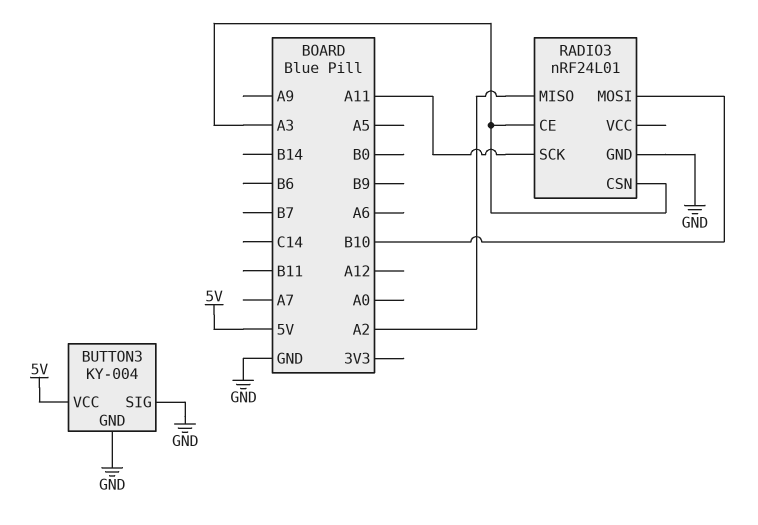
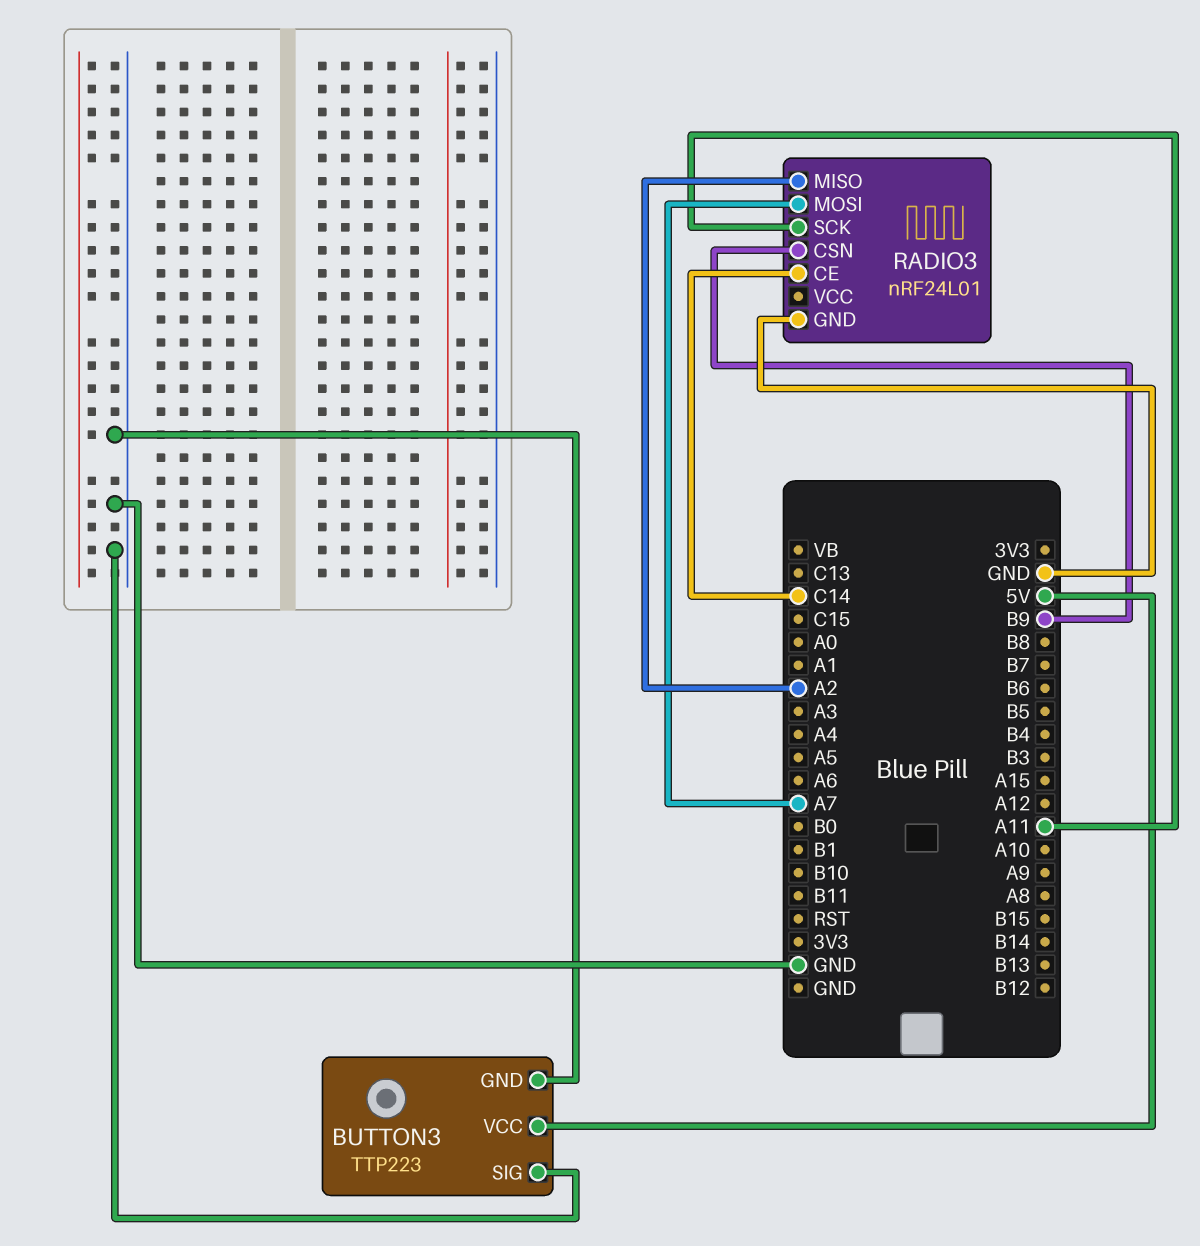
BUTTON3: KY-004 -> TTP223
RADIO3 pin CE: A3 -> C14
RADIO3 pin CSN: A3 -> B9
RADIO3 pin MOSI: B10 -> A7

